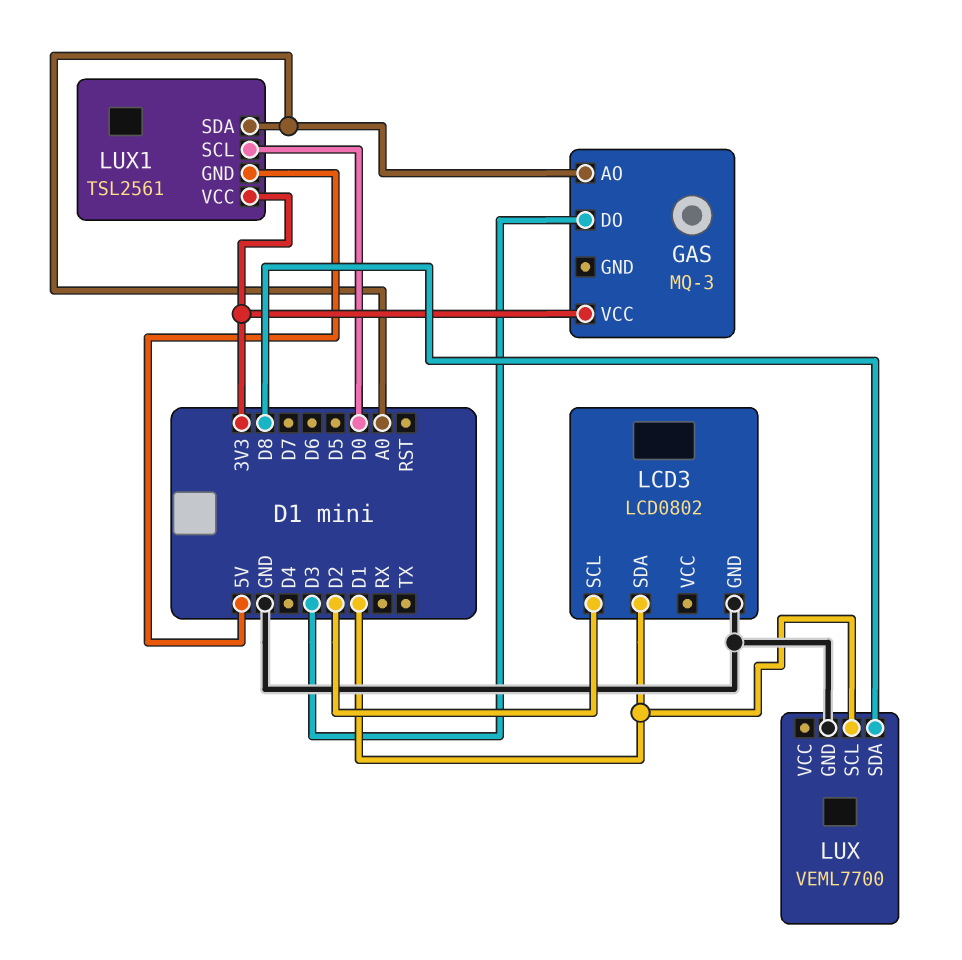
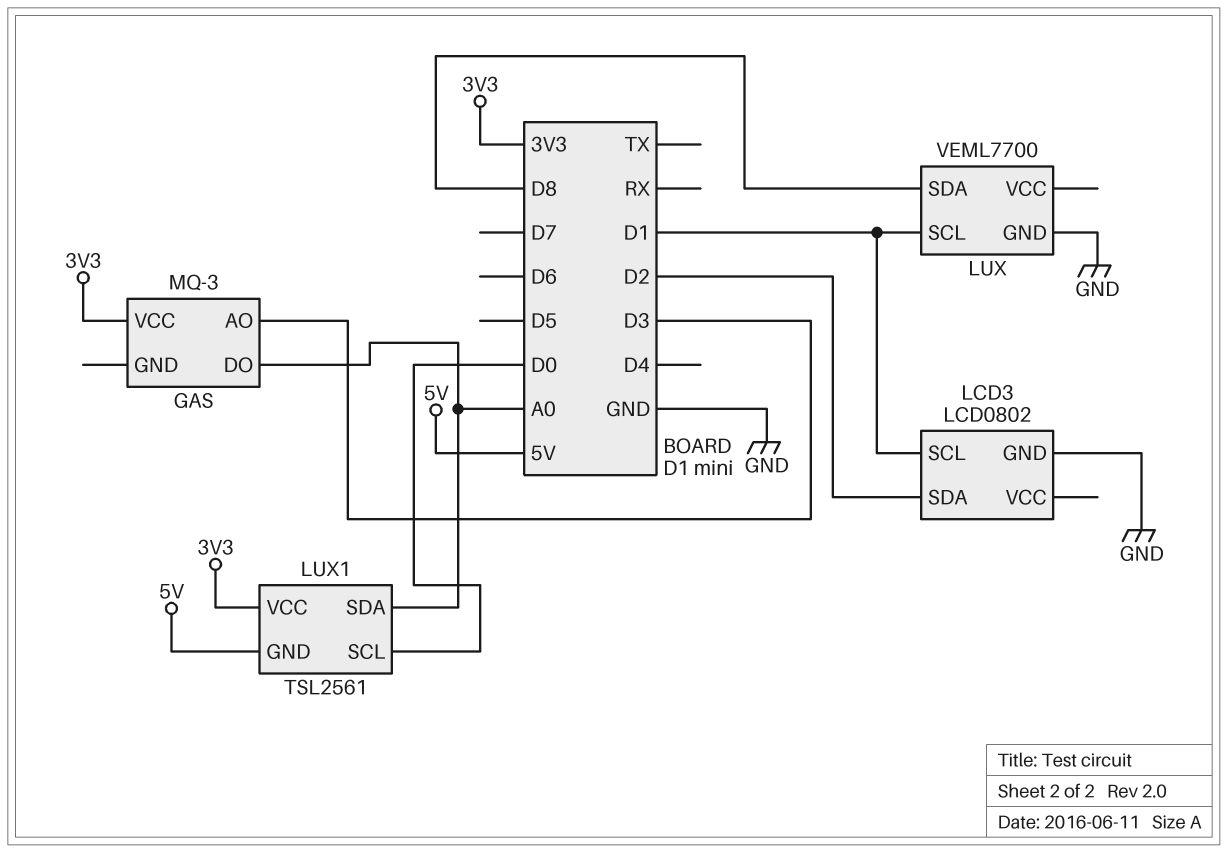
GAS pin AO: A0 -> D3
GAS pin DO: D3 -> A0
LCD3 pin SCL: D2 -> D1
LCD3 pin SDA: D1 -> D2

